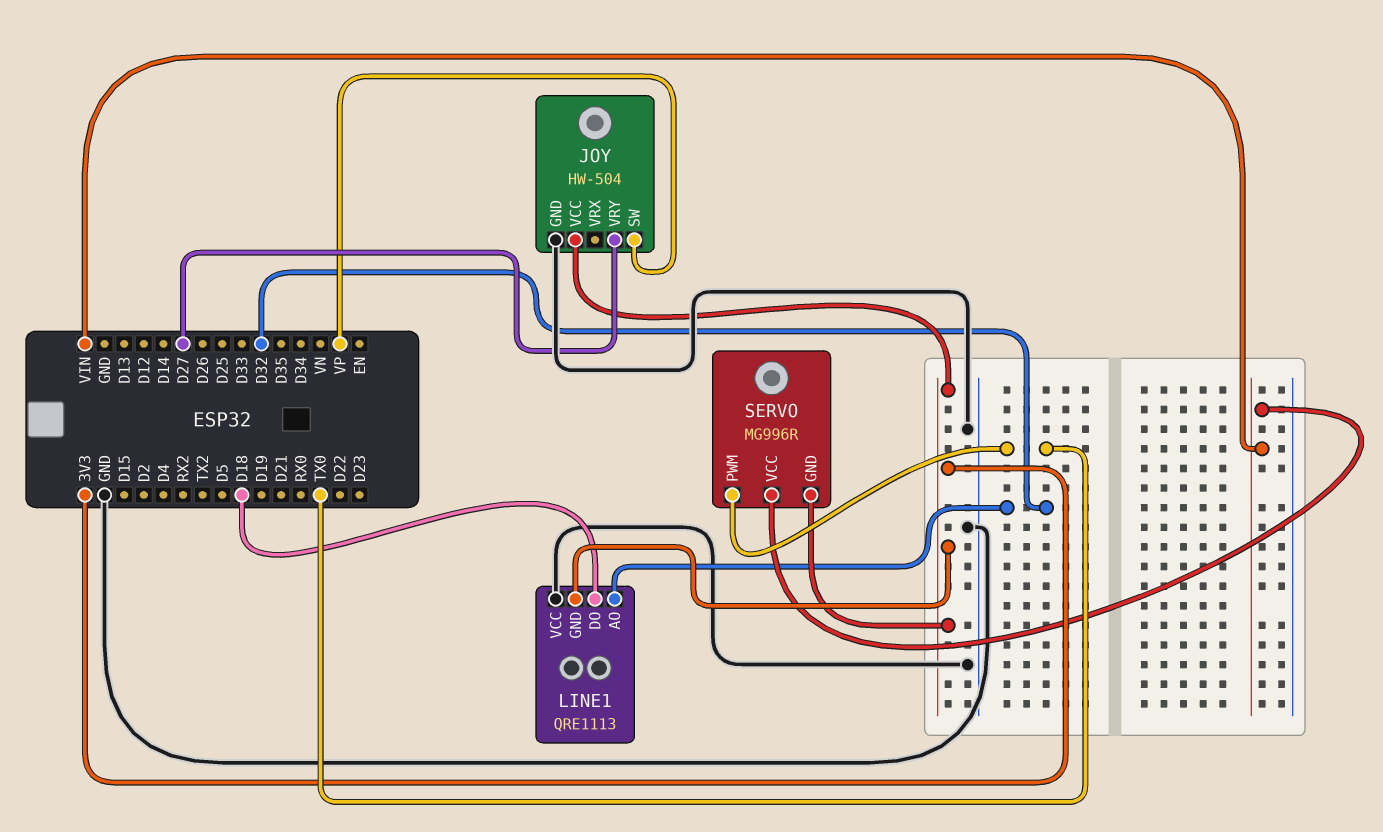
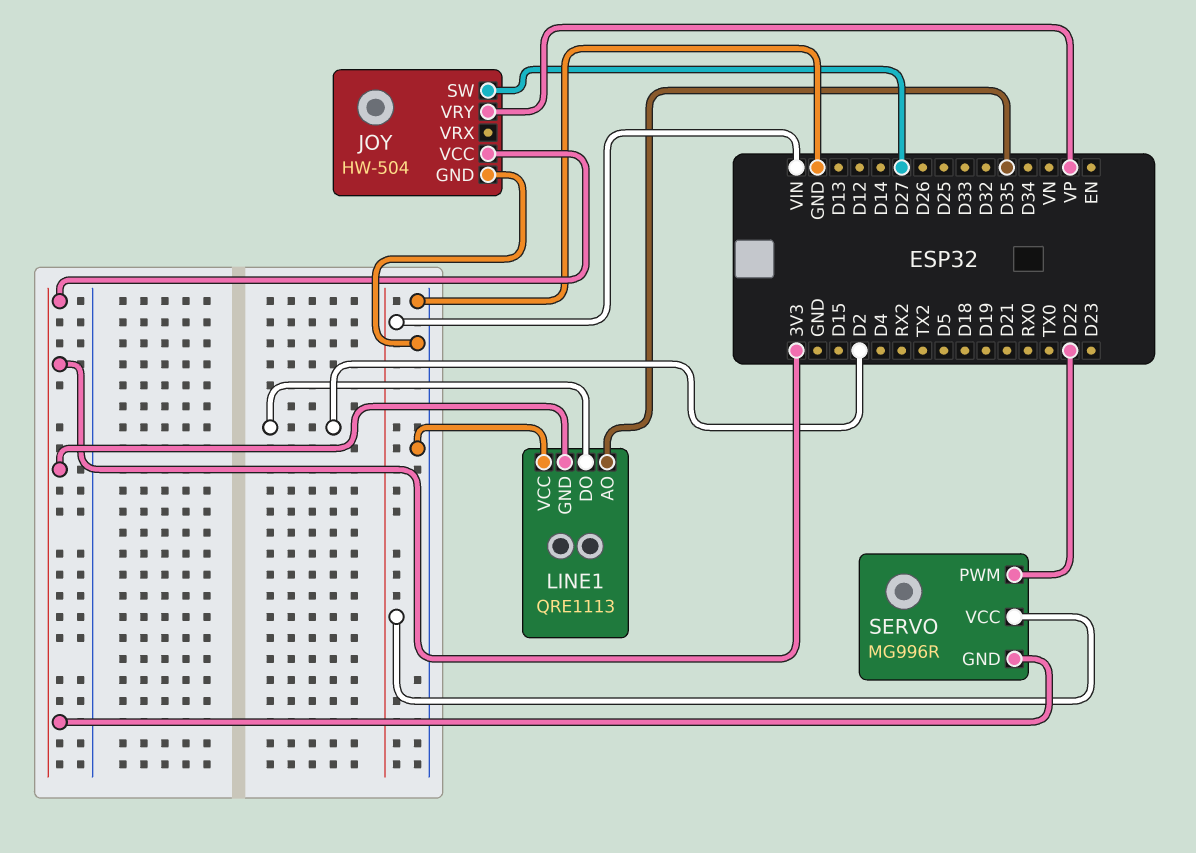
JOY pin SW: VP -> D27
JOY pin VRY: D27 -> VP
LINE1 pin AO: D32 -> D35
LINE1 pin DO: D18 -> D2
SERVO pin PWM: TX0 -> D22

